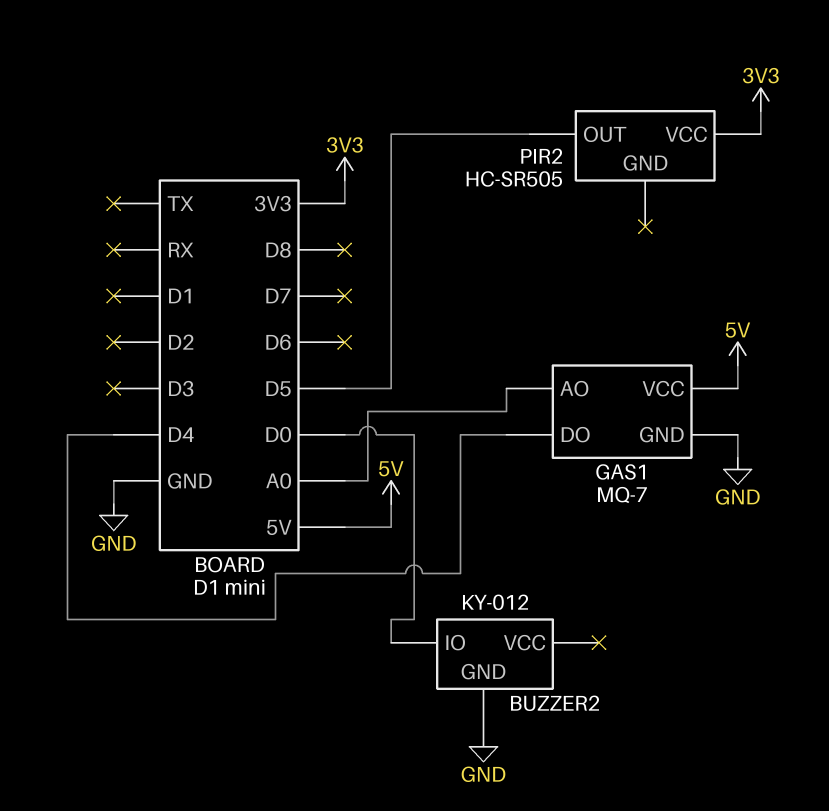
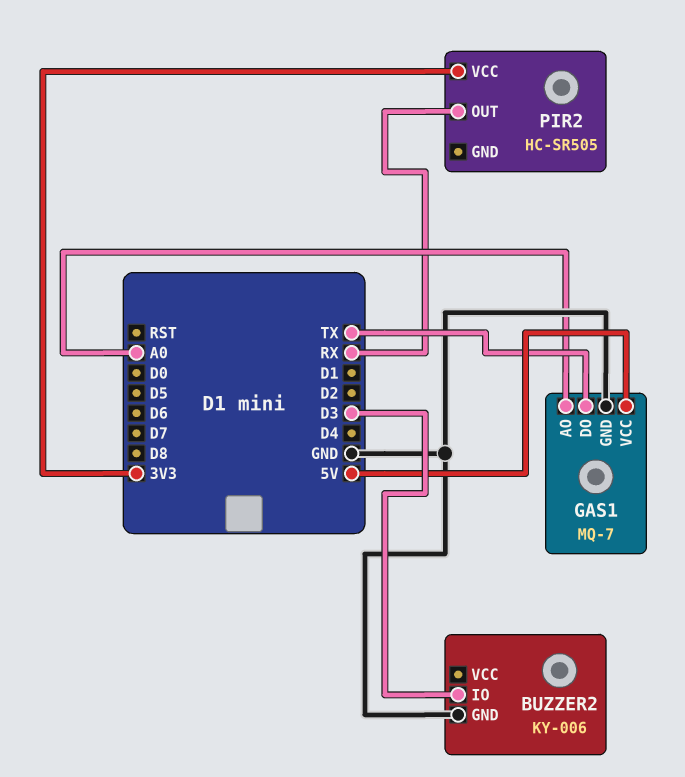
BUZZER2: KY-012 -> KY-006
BUZZER2 pin IO: D0 -> D3
GAS1 pin DO: D4 -> TX
PIR2 pin OUT: D5 -> RX

